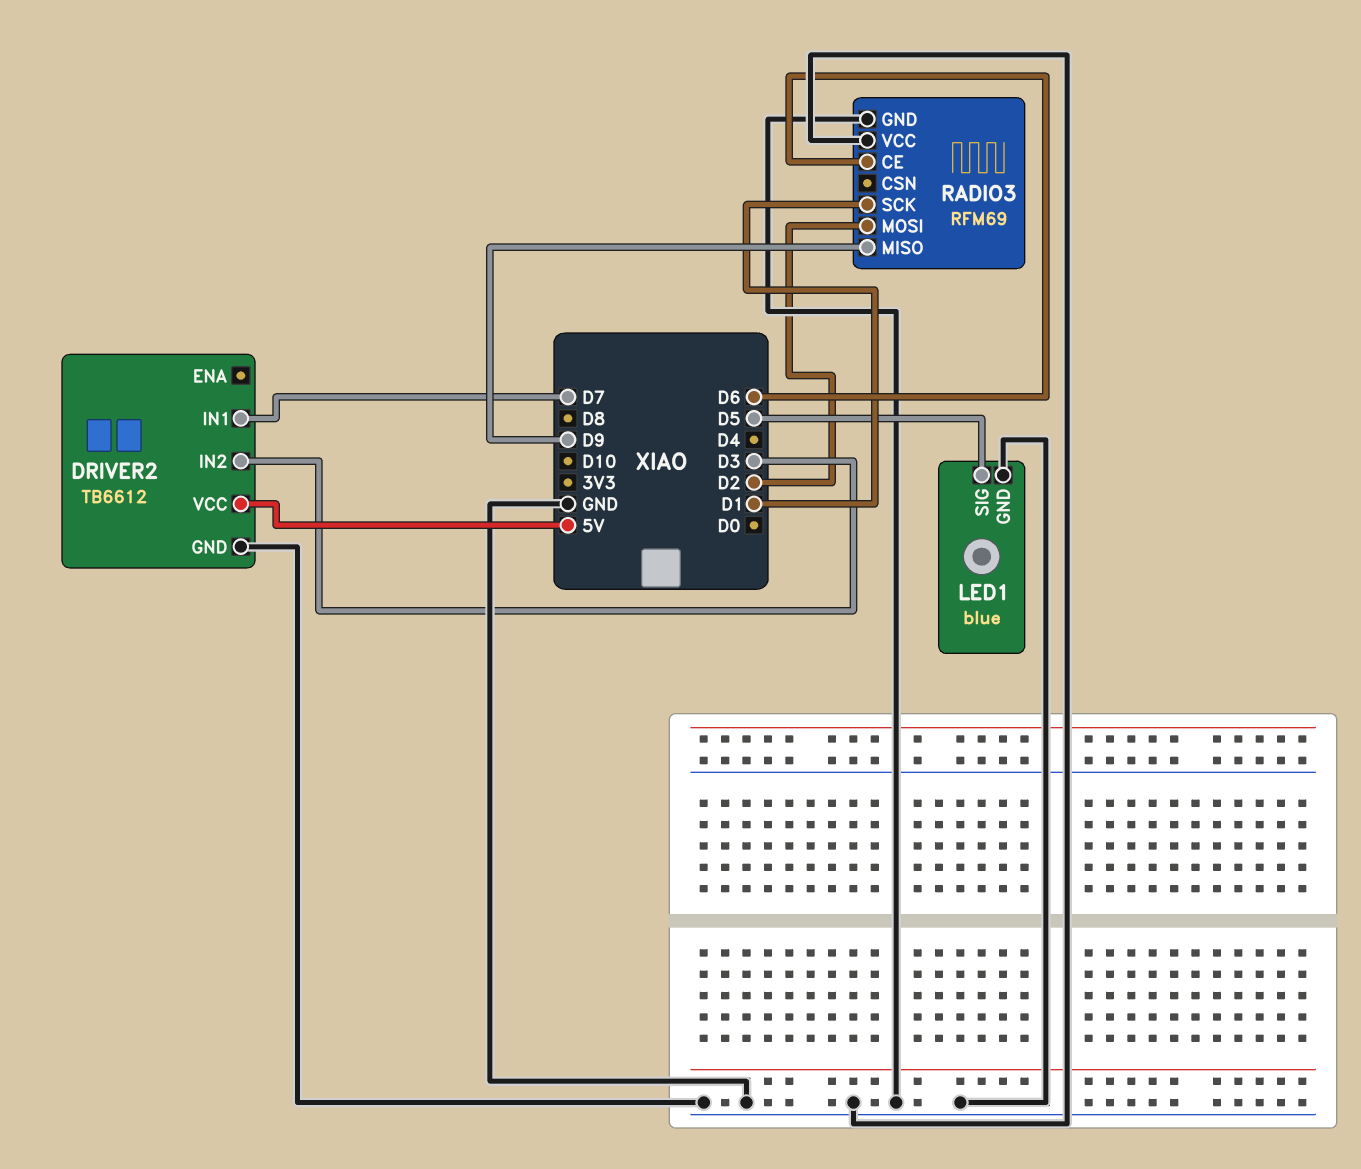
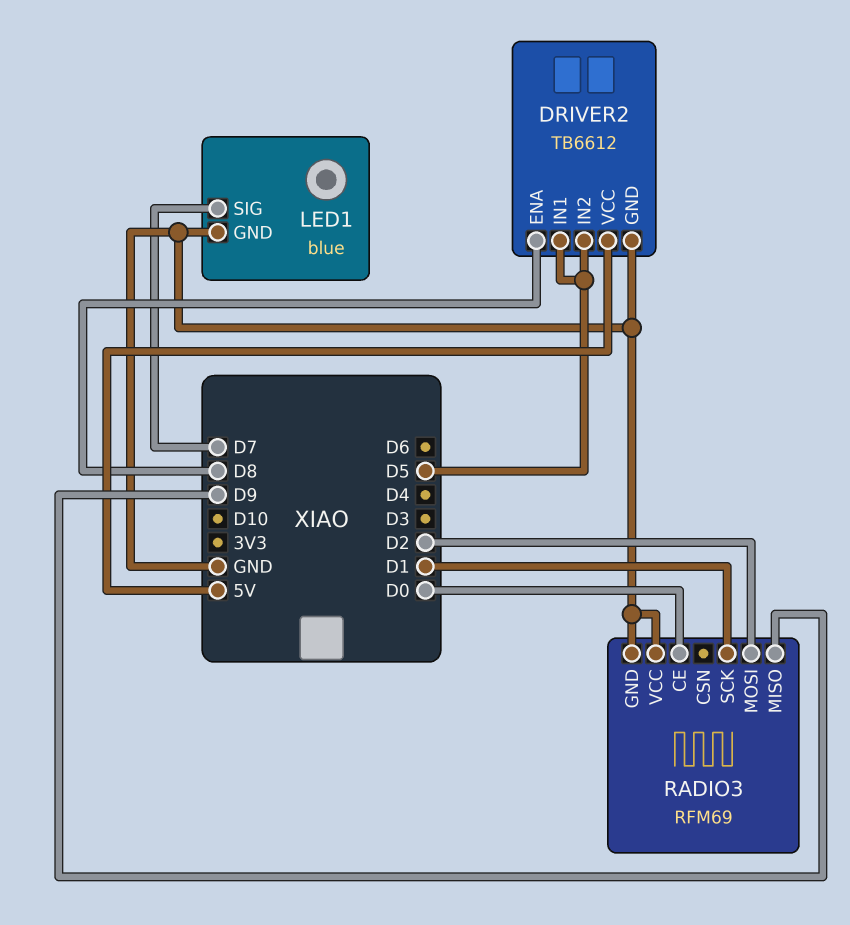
DRIVER2 pin ENA: none -> D8
DRIVER2 pin IN1: D7 -> D5
DRIVER2 pin IN2: D3 -> D5
LED1 pin SIG: D5 -> D7
RADIO3 pin CE: D6 -> D0

